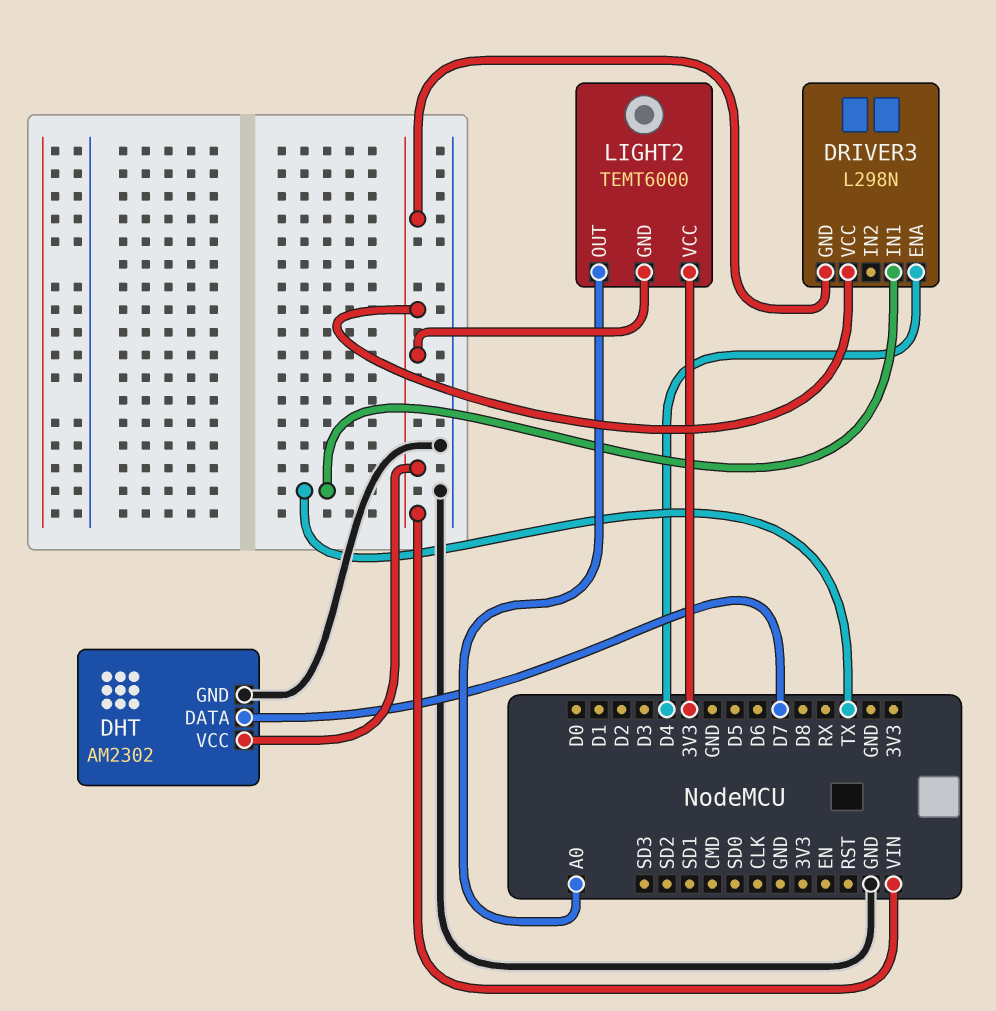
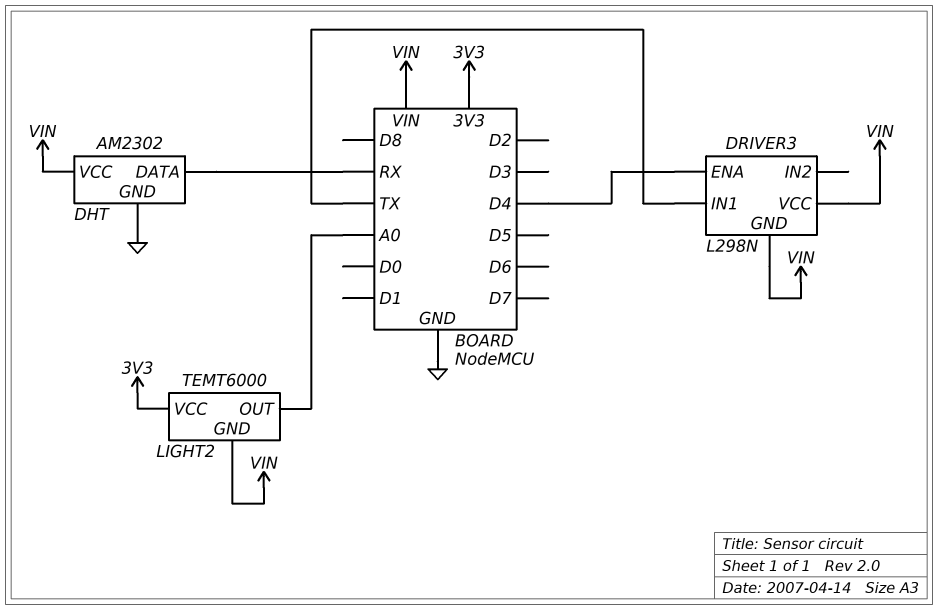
DHT pin DATA: D7 -> RX

